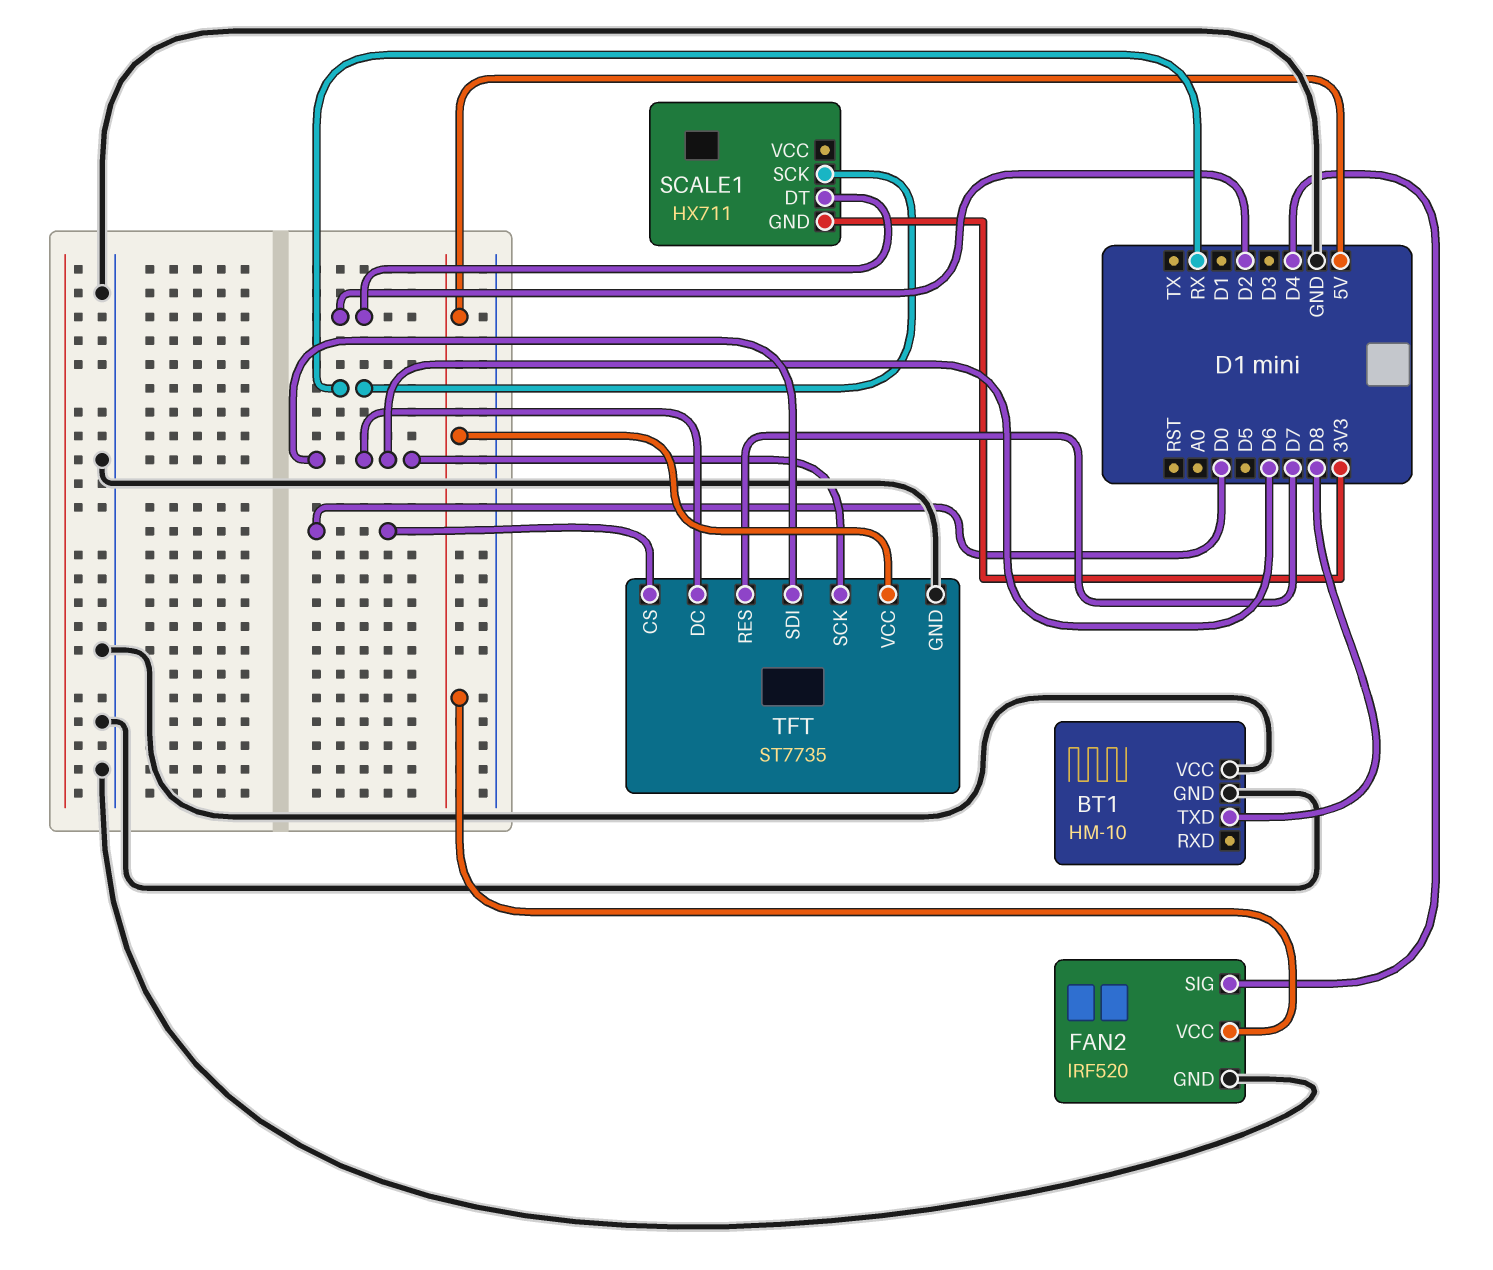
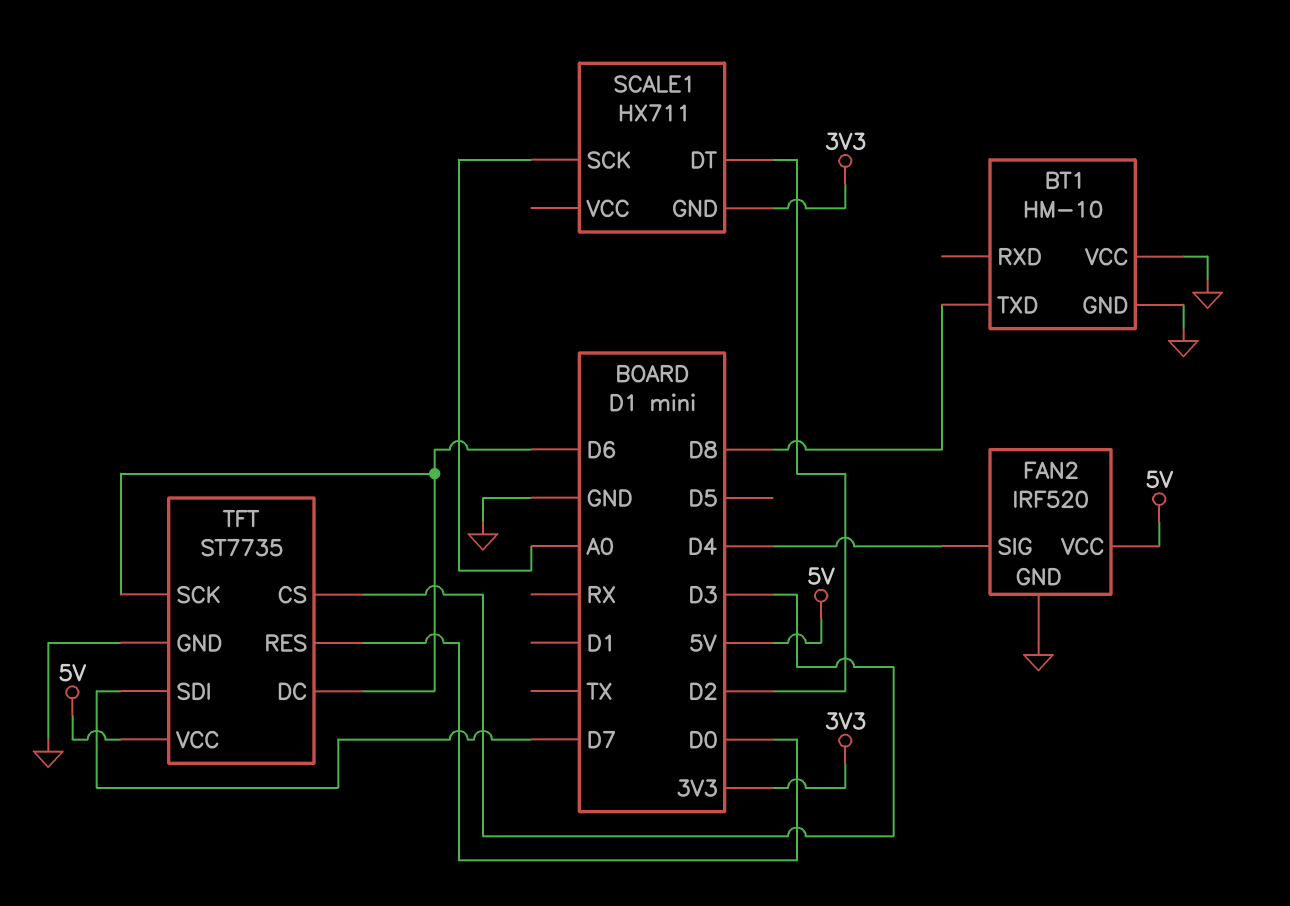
SCALE1 pin SCK: RX -> A0
TFT pin CS: D0 -> D3
TFT pin RES: D7 -> D0
TFT pin SDI: D6 -> D7

